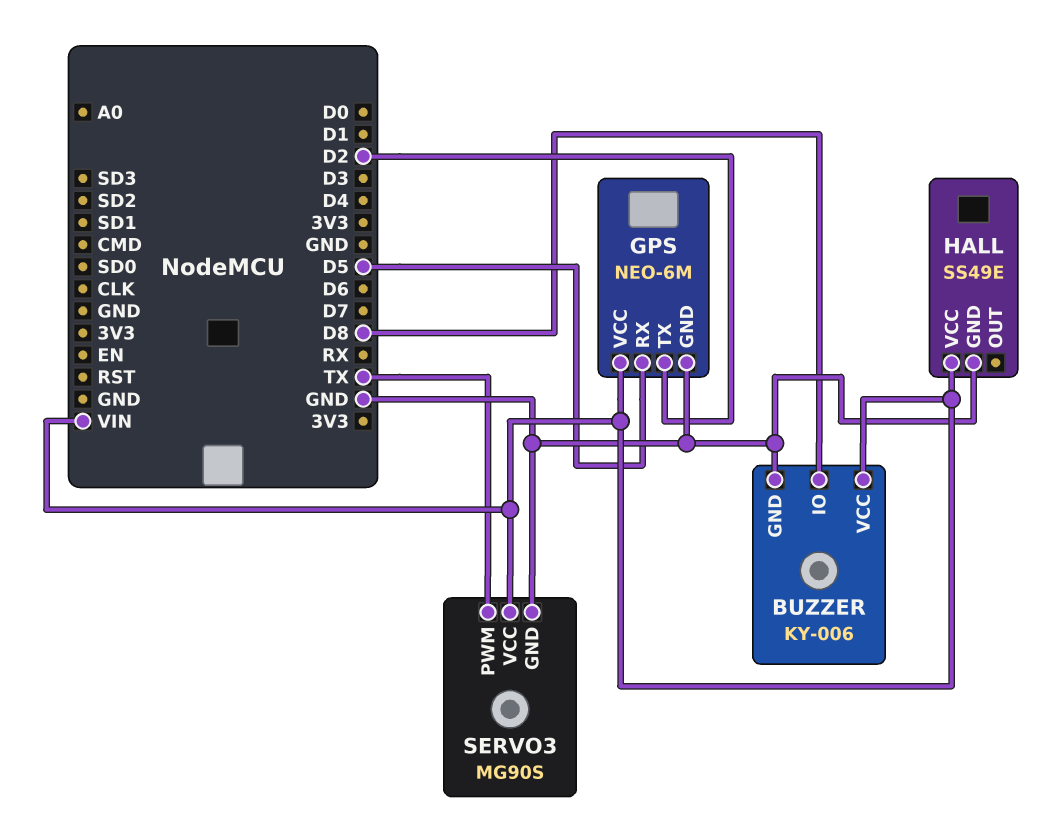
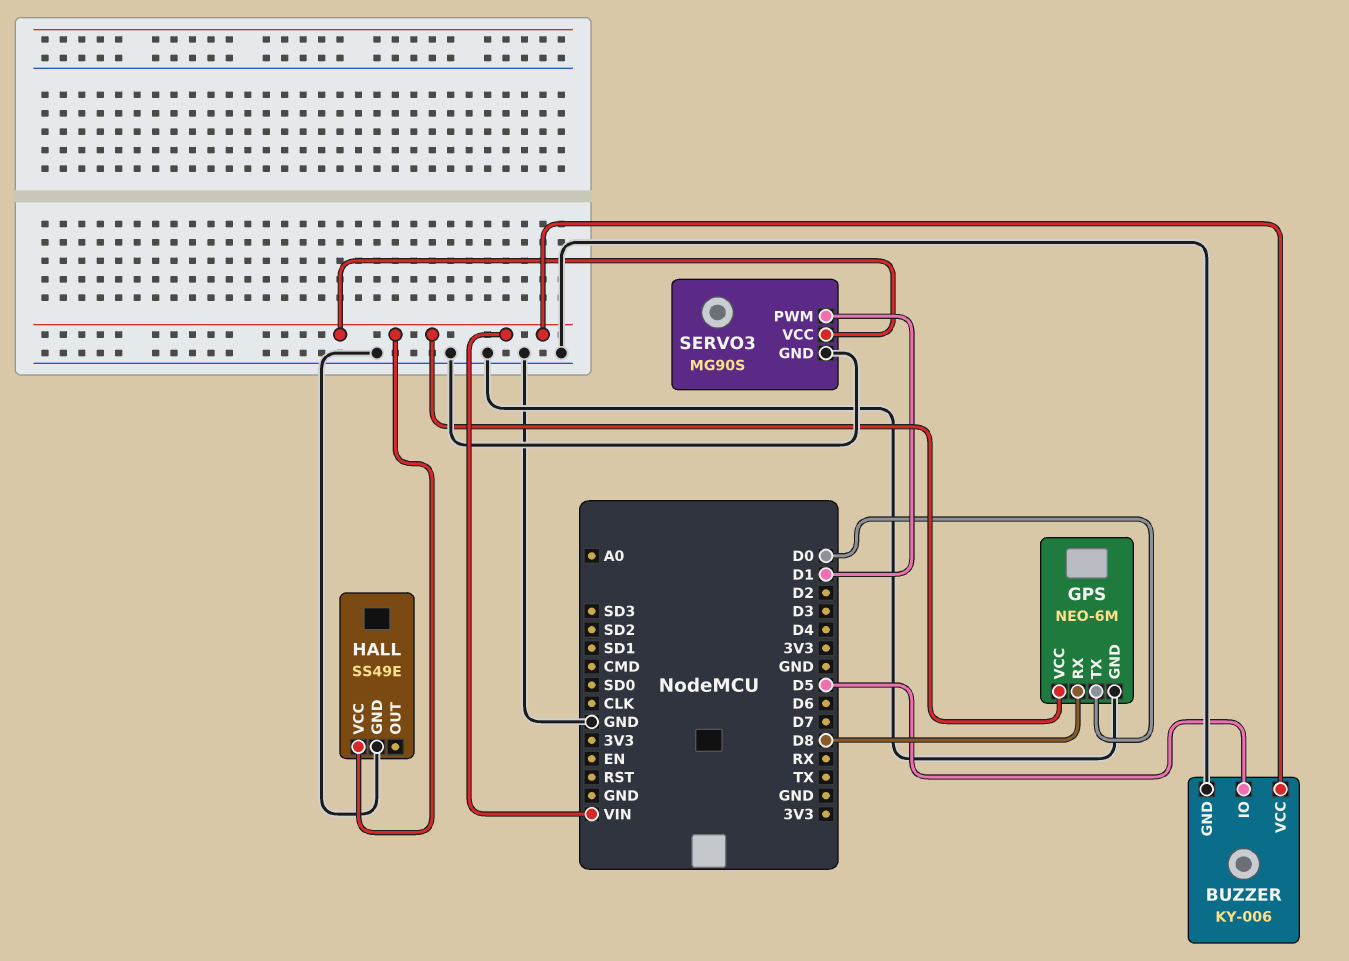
BUZZER pin IO: D8 -> D5
GPS pin RX: D5 -> D8
GPS pin TX: D2 -> D0
SERVO3 pin PWM: TX -> D1

